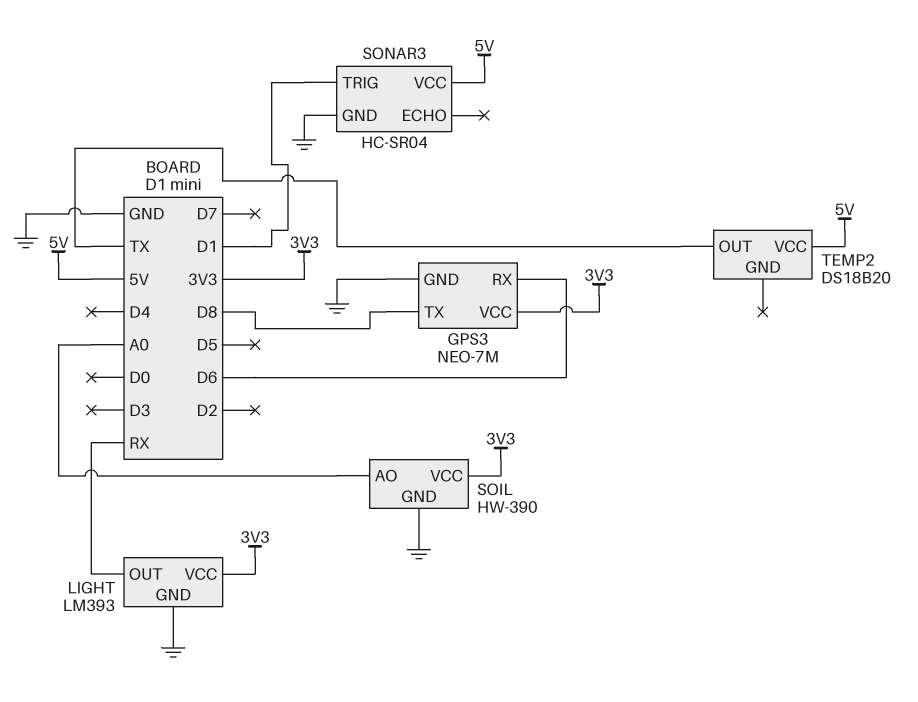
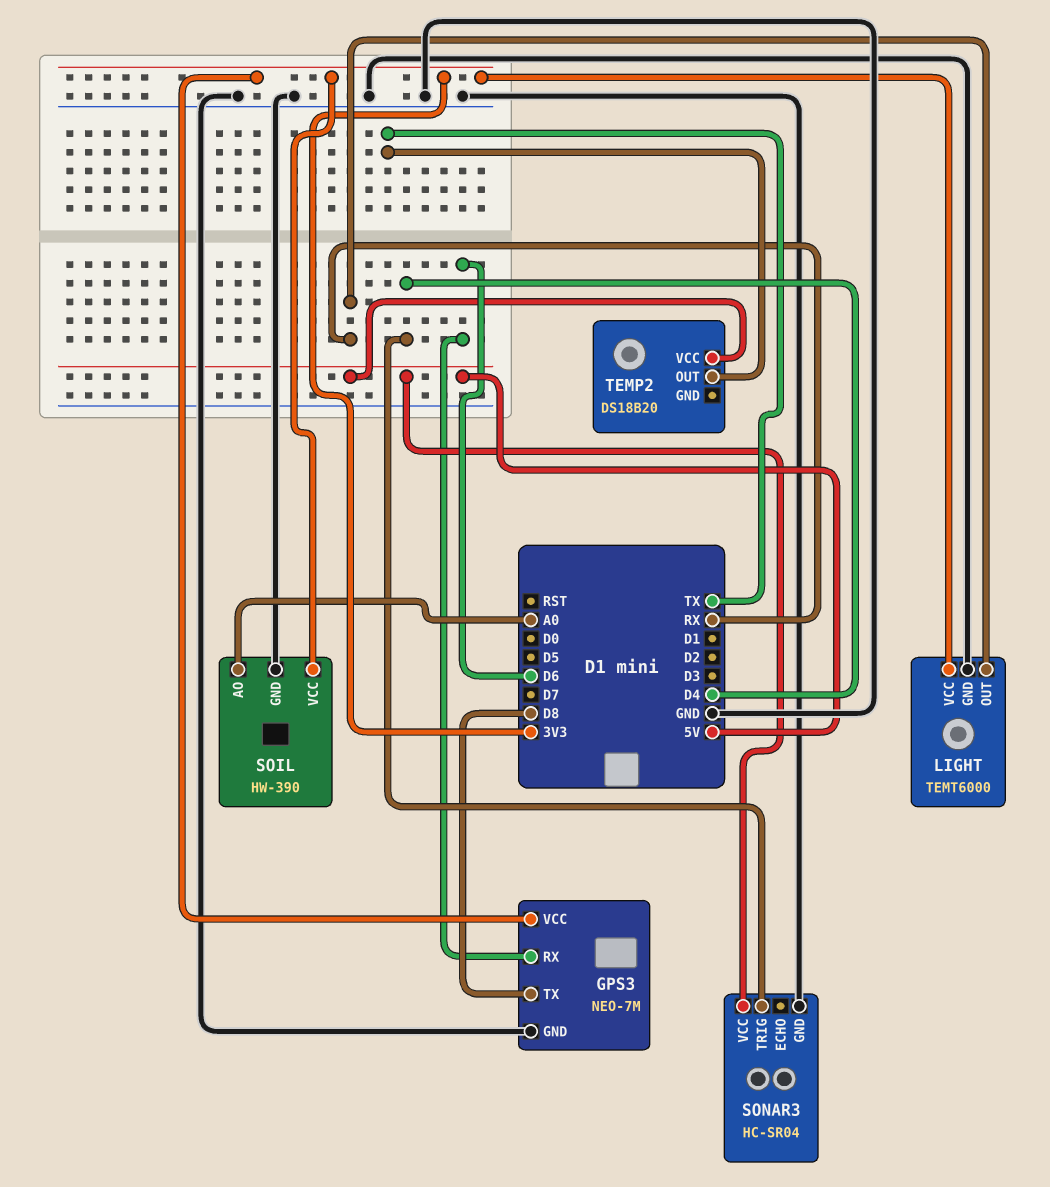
LIGHT: LM393 -> TEMT6000
SONAR3 pin TRIG: D1 -> D4

